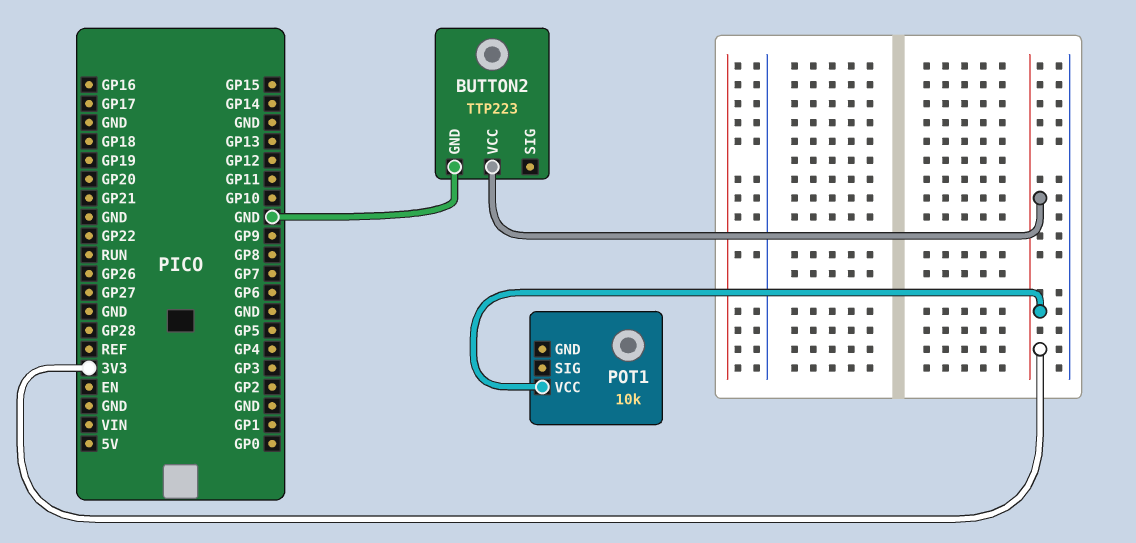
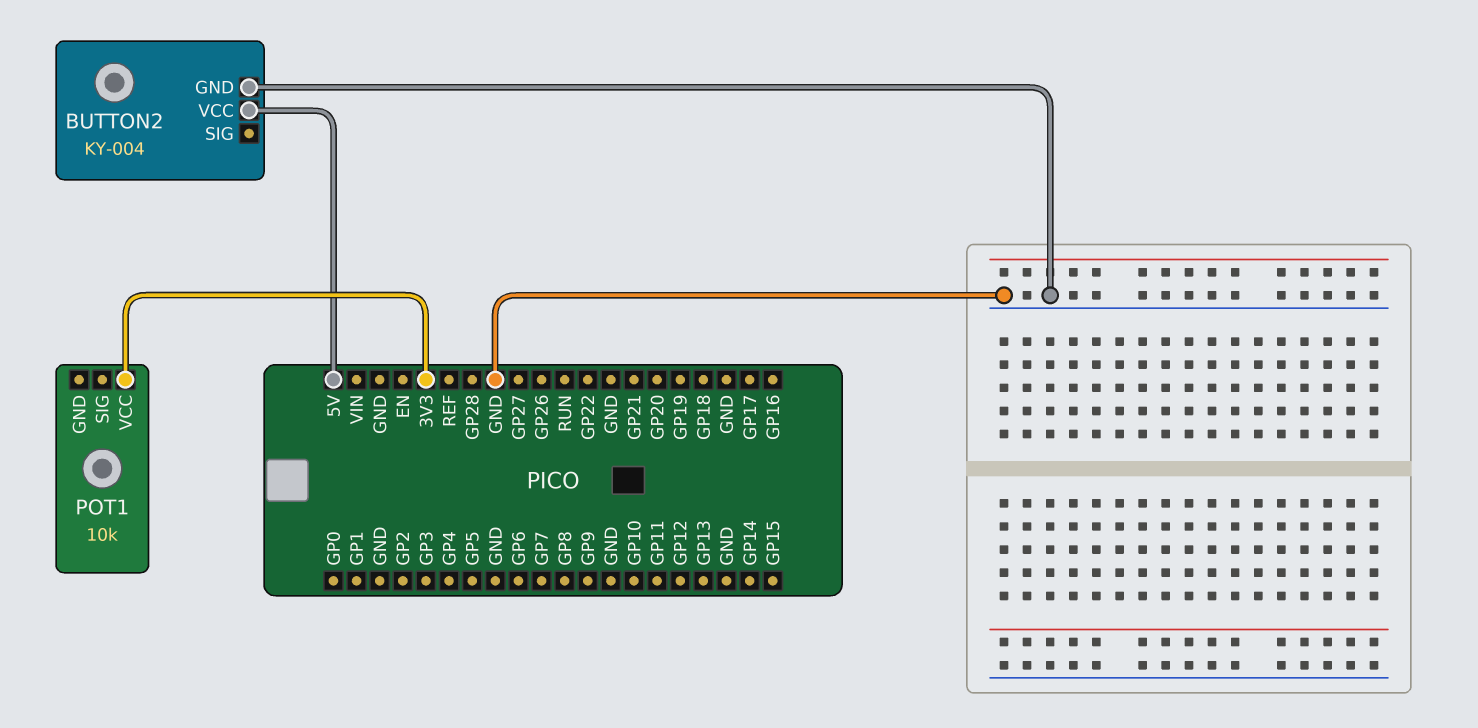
BUTTON2: TTP223 -> KY-004
BUTTON2 pin VCC: 3V3 -> 5V

